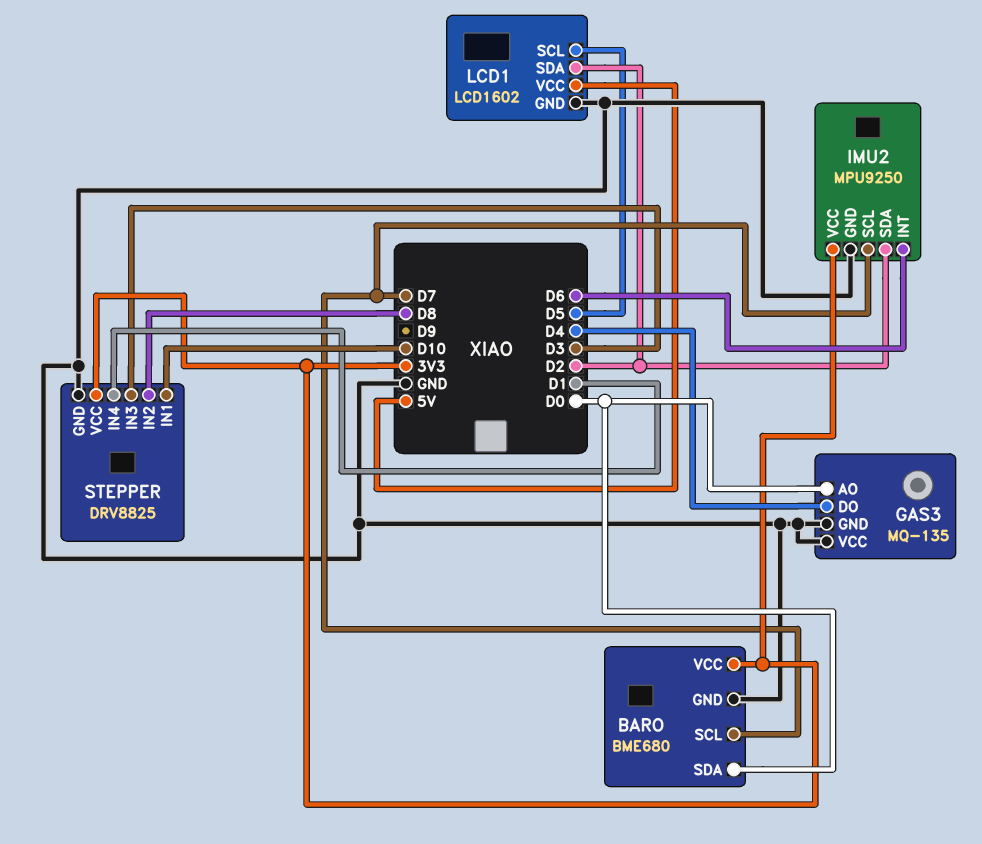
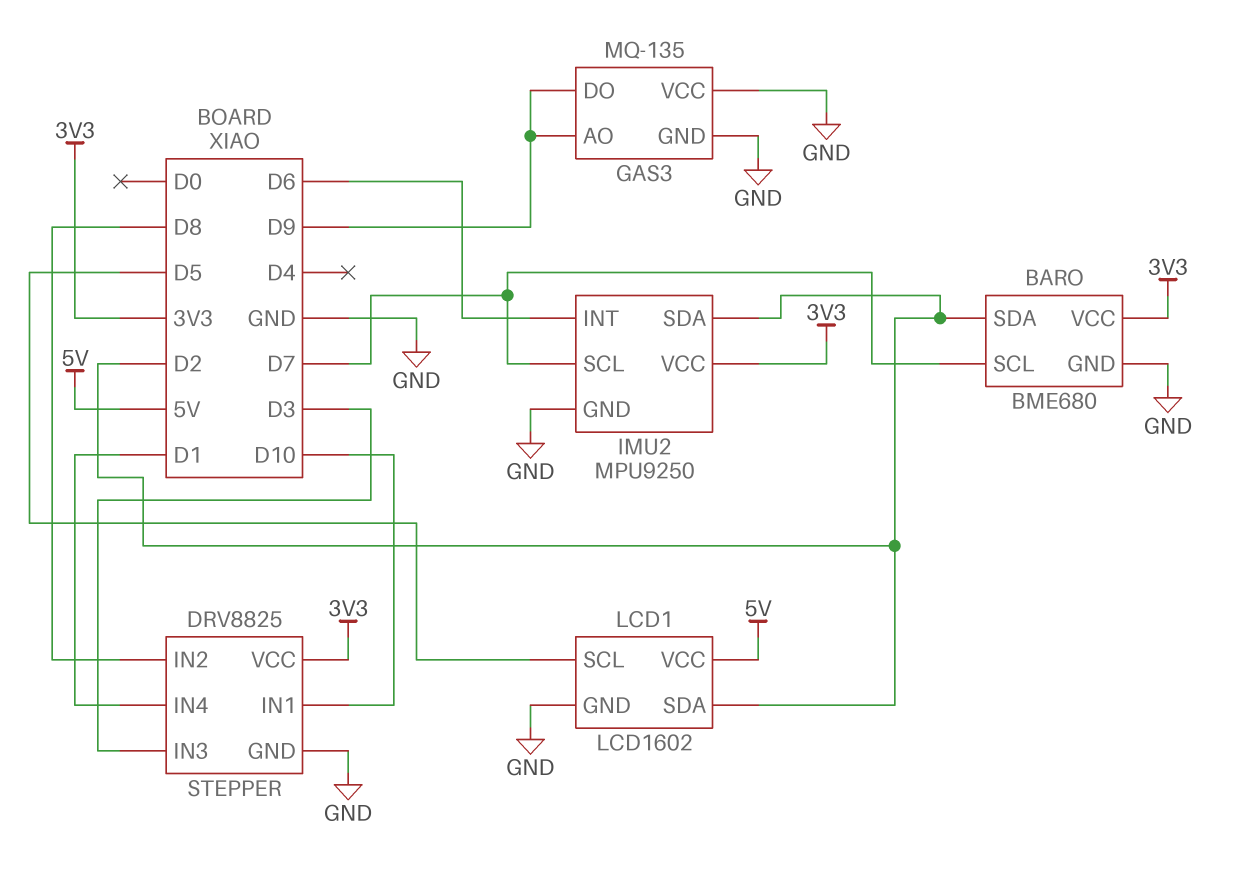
BARO pin SDA: D0 -> D2
GAS3 pin AO: D0 -> D9
GAS3 pin DO: D4 -> D9

